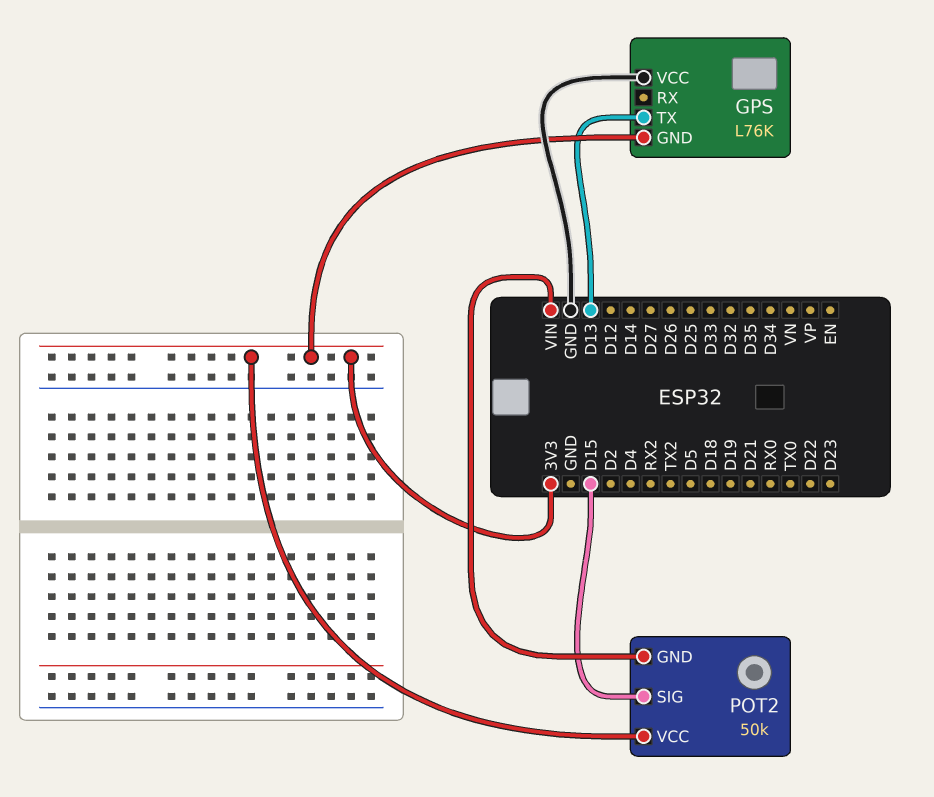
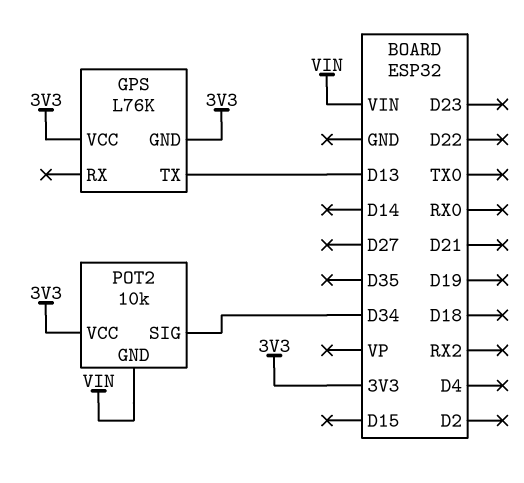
GPS pin VCC: GND -> 3V3
POT2: 50k -> 10k
POT2 pin SIG: D15 -> D34

